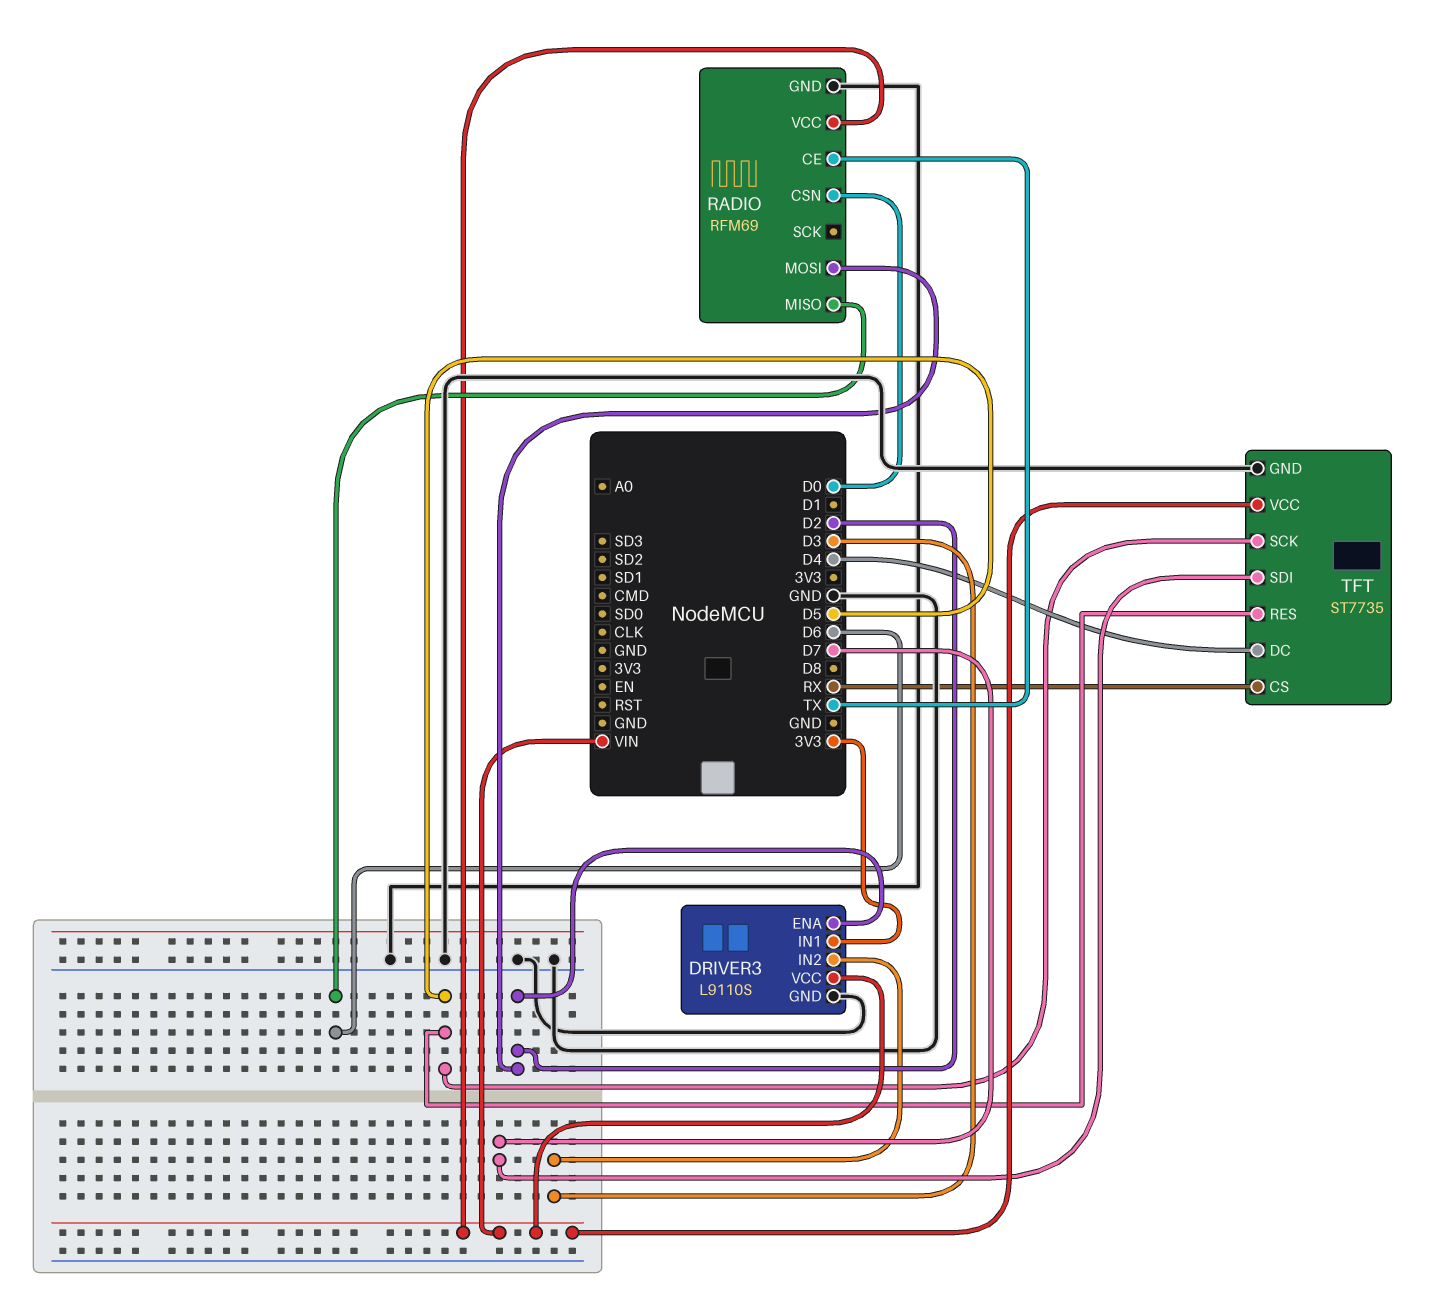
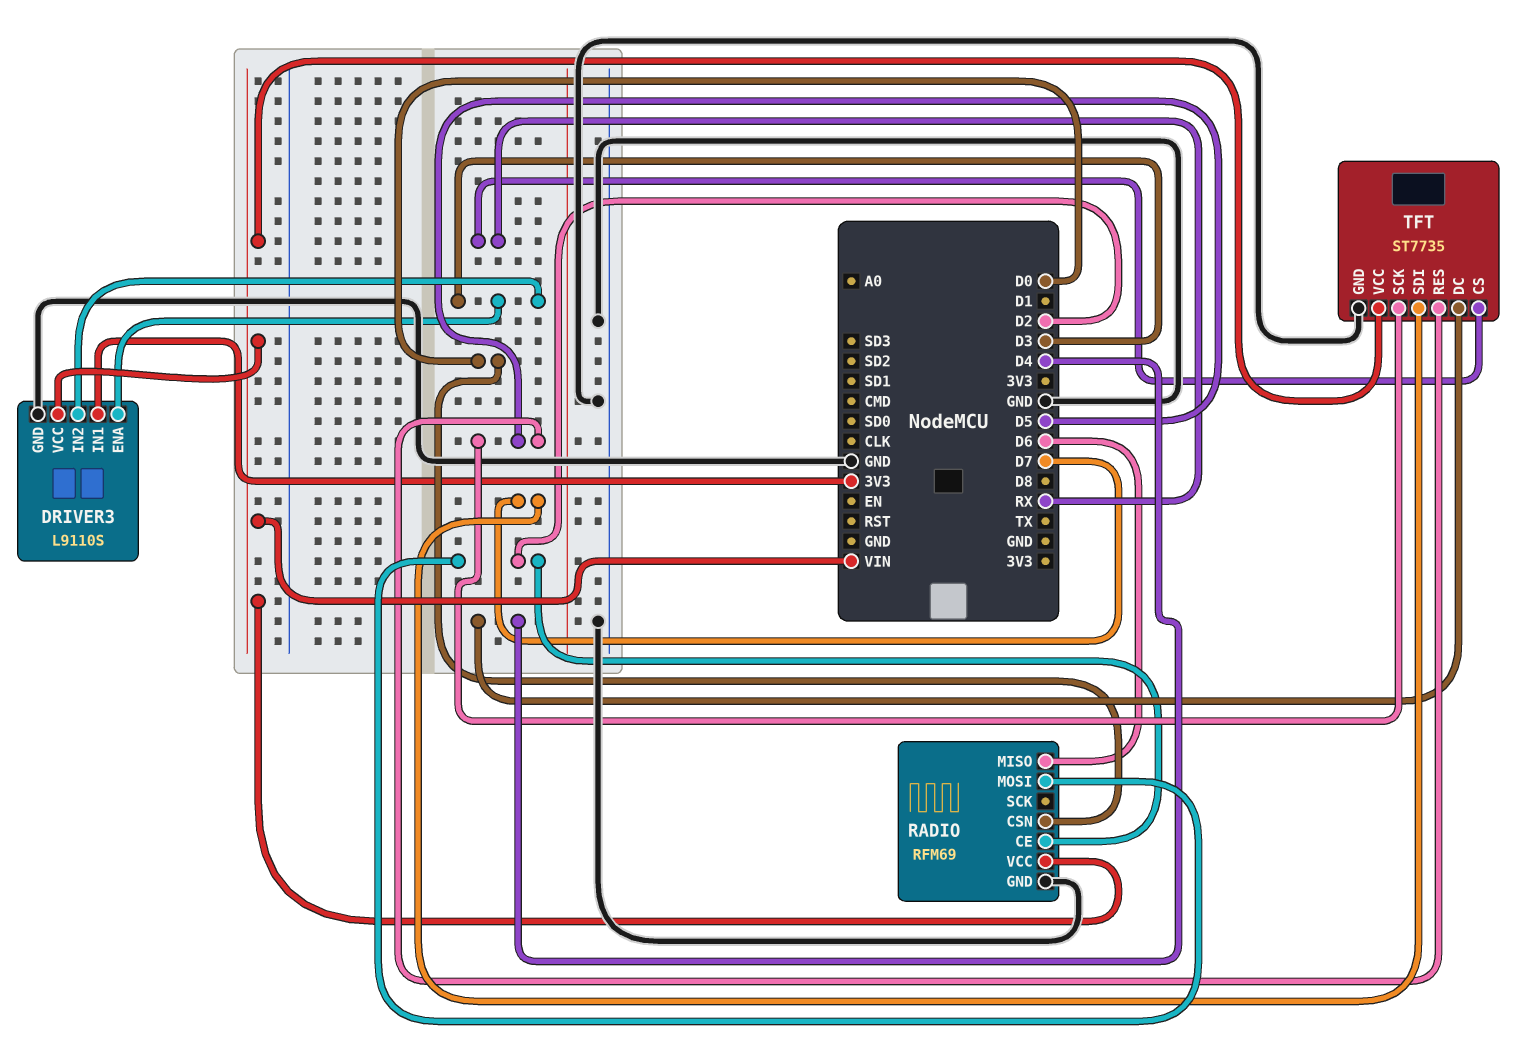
DRIVER3 pin ENA: D2 -> D3
RADIO pin CE: TX -> D2

